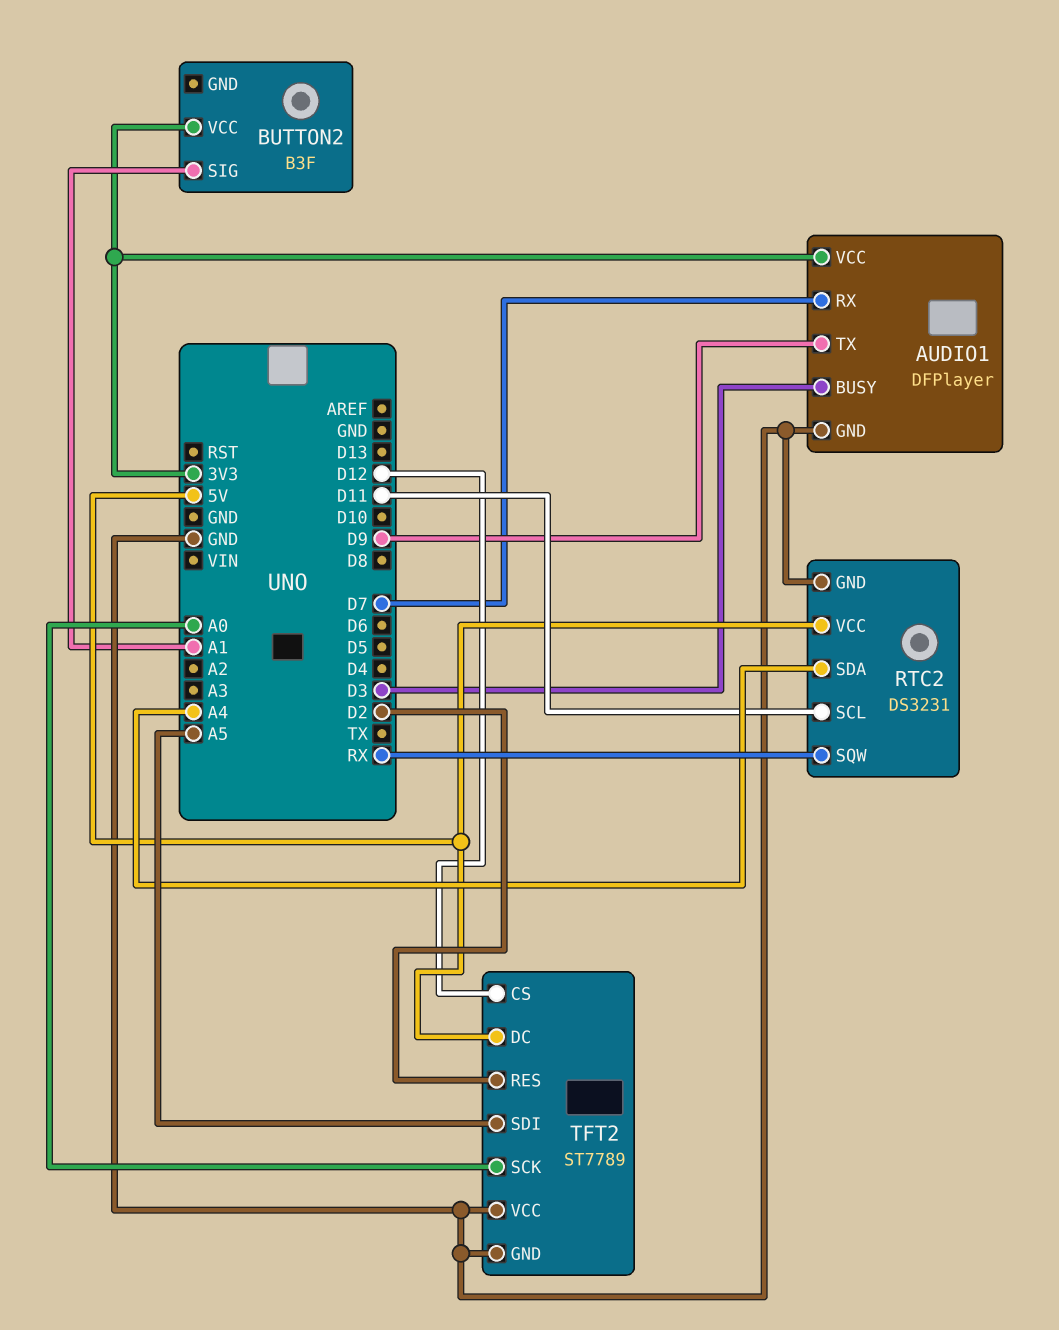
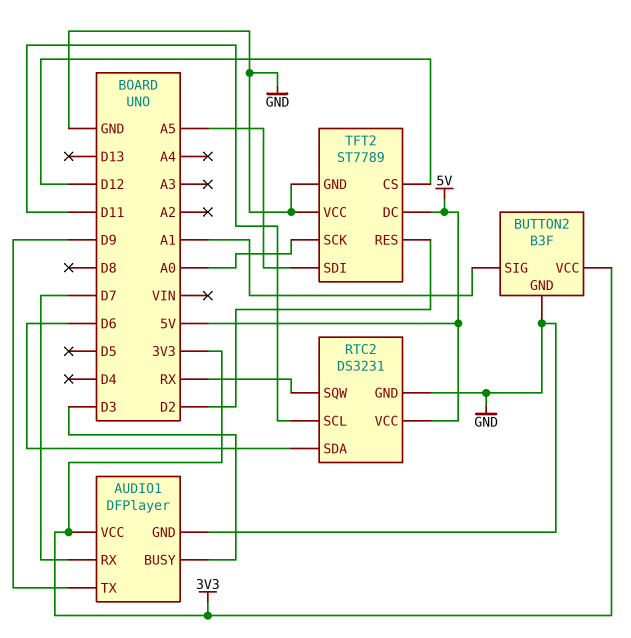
BUTTON2 pin GND: none -> GND
RTC2 pin SDA: A4 -> D6

